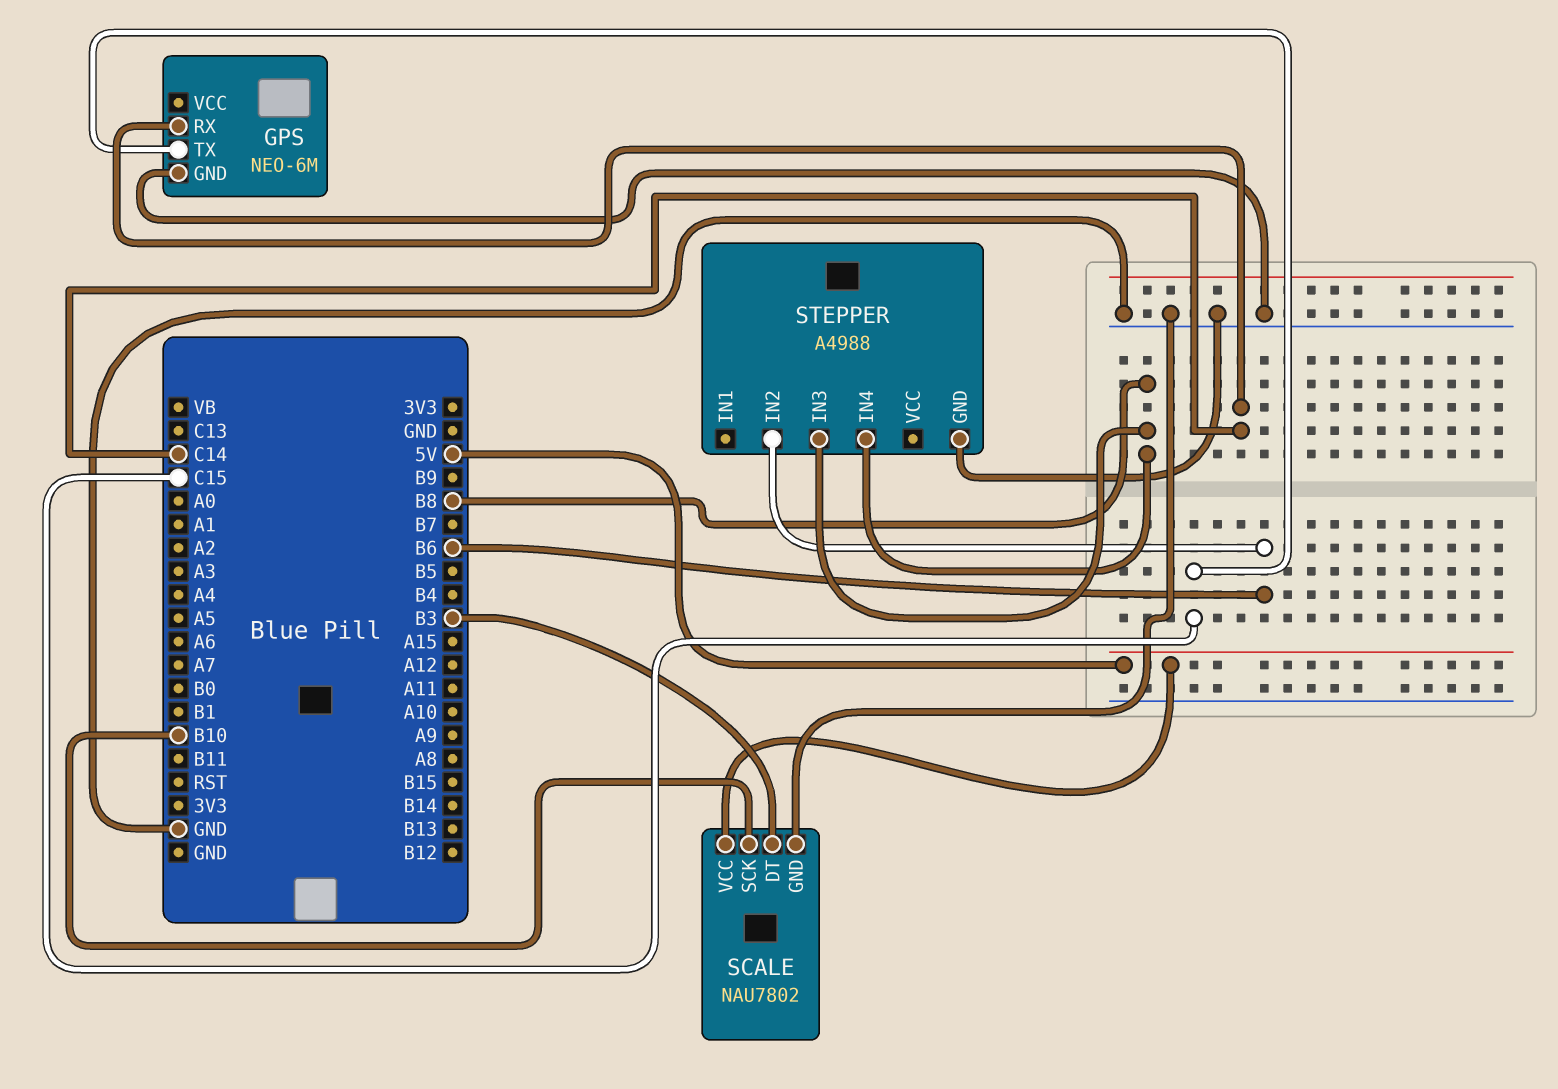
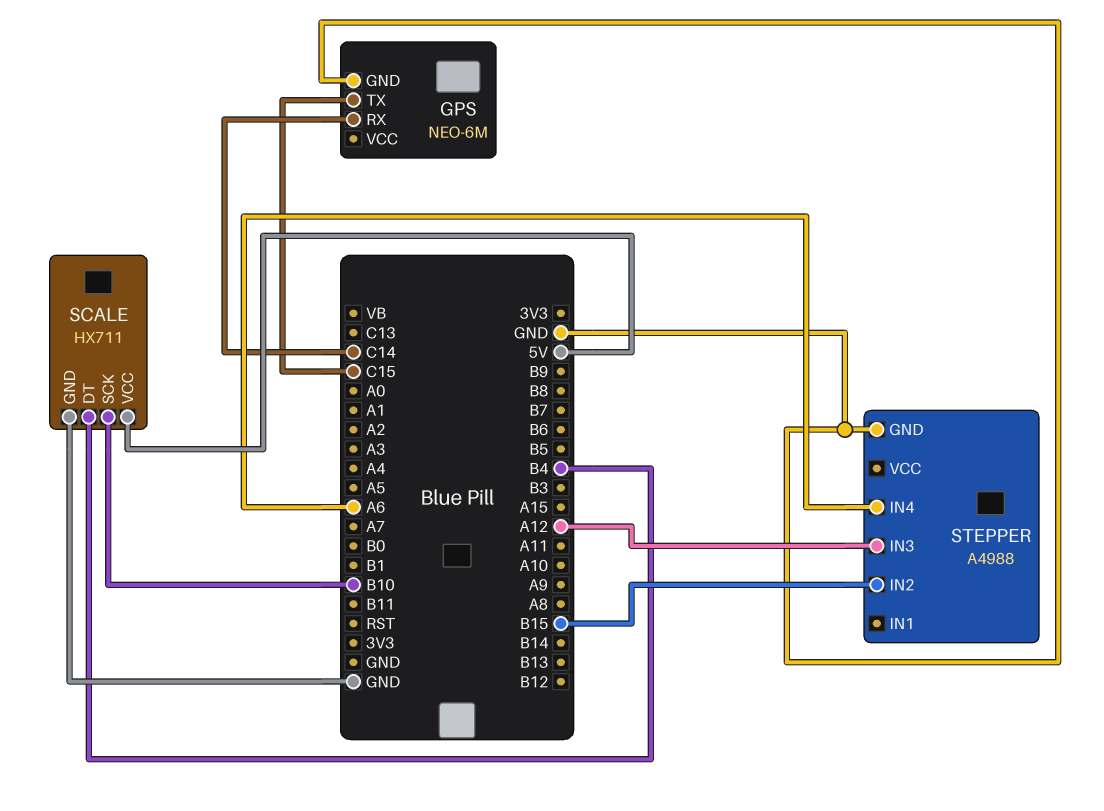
SCALE: NAU7802 -> HX711
SCALE pin DT: B3 -> B4
STEPPER pin IN2: B6 -> B15
STEPPER pin IN3: B8 -> A12
STEPPER pin IN4: B8 -> A6

